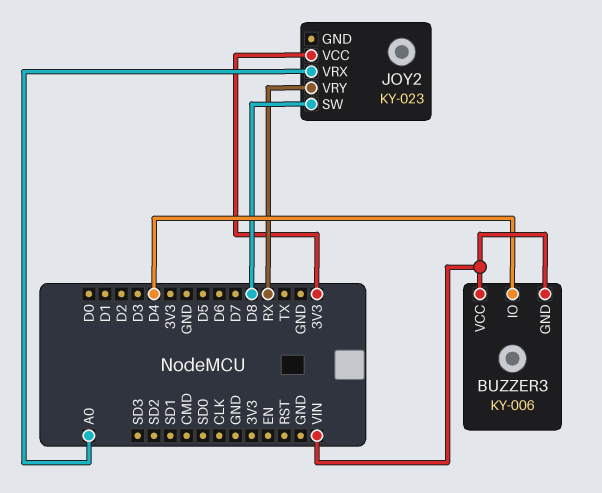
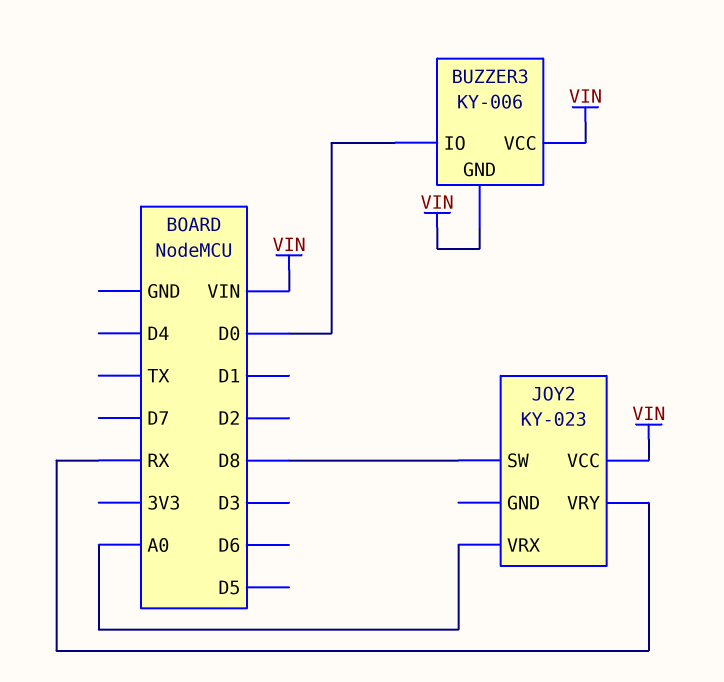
BUZZER3 pin IO: D4 -> D0
JOY2 pin VCC: 3V3 -> VIN

